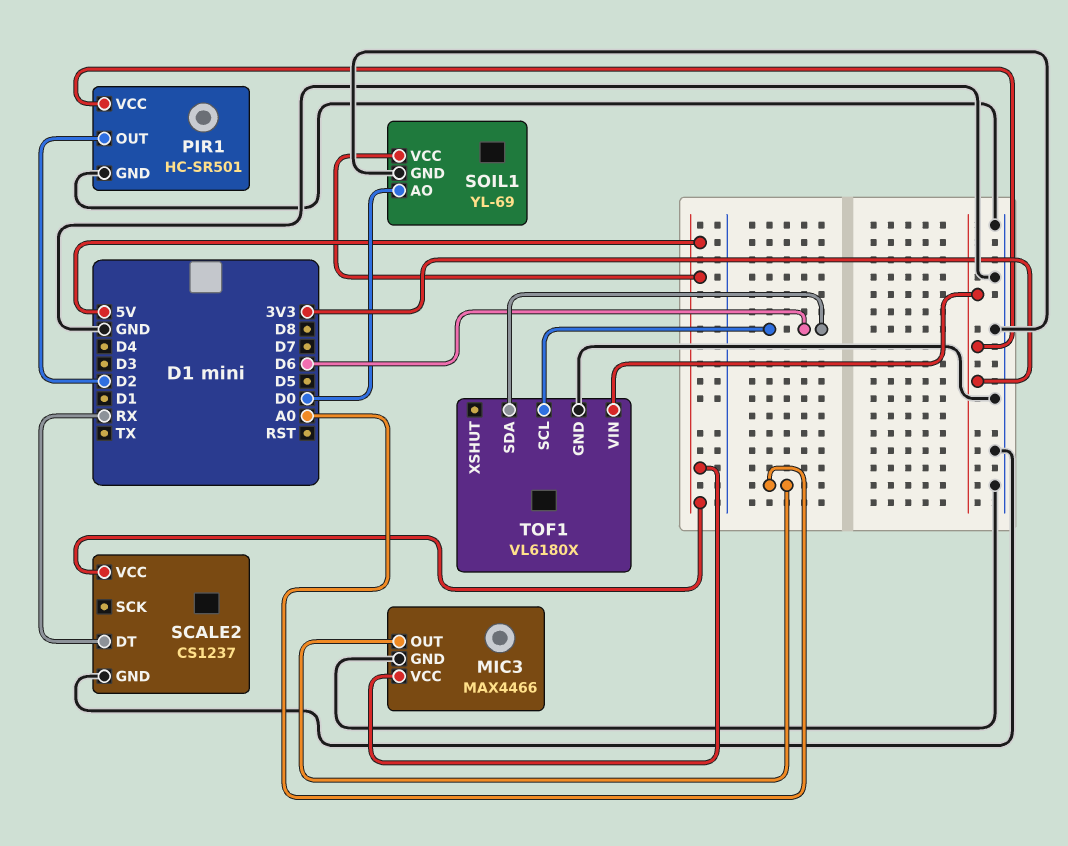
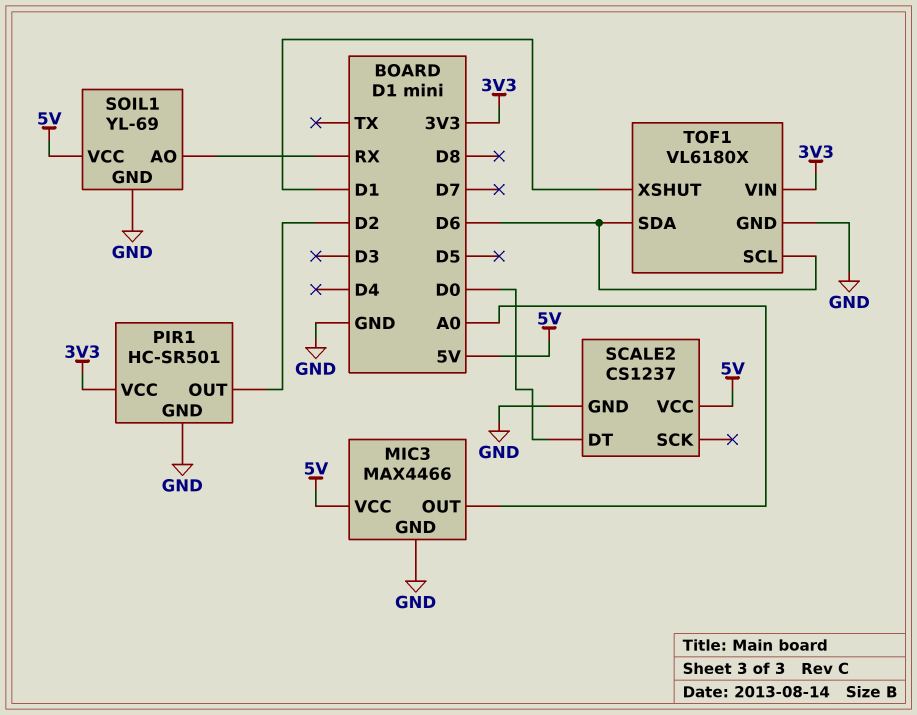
SCALE2 pin DT: RX -> D0
SOIL1 pin AO: D0 -> RX
TOF1 pin XSHUT: none -> D1

